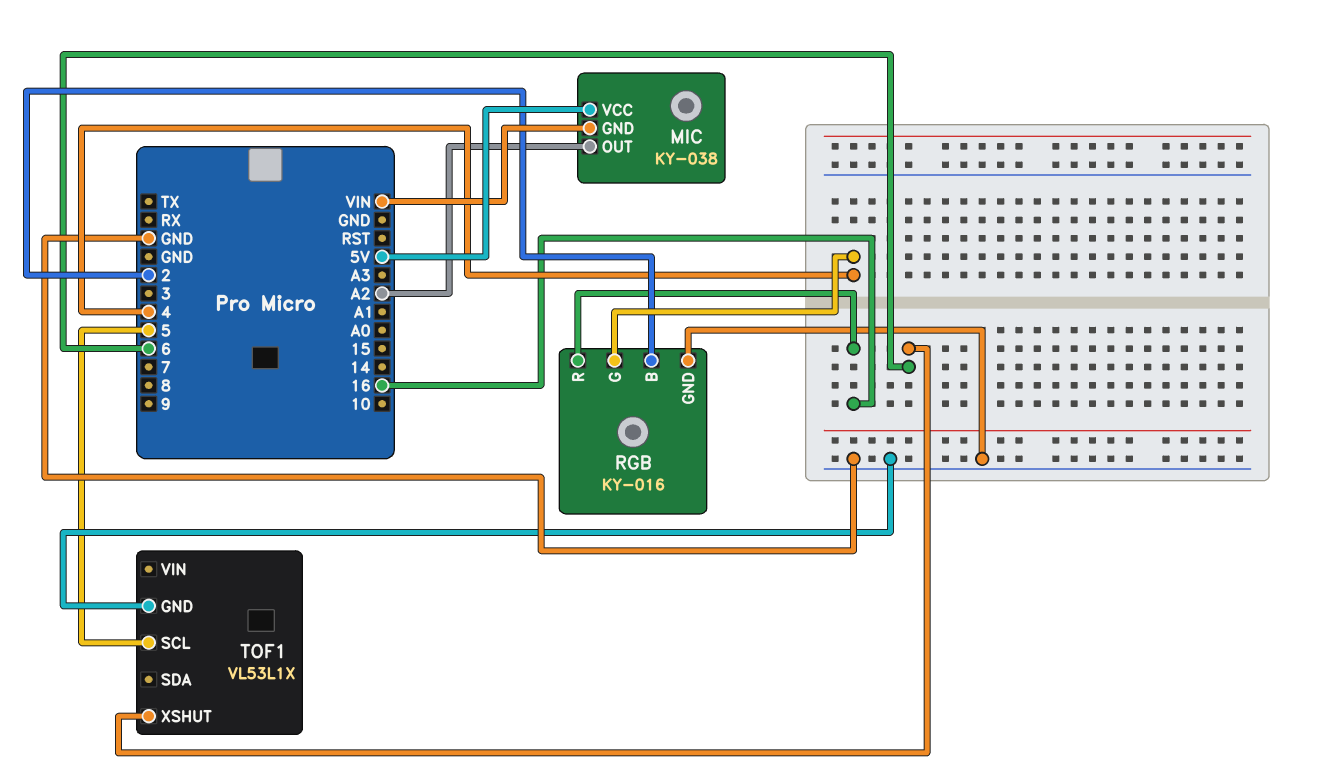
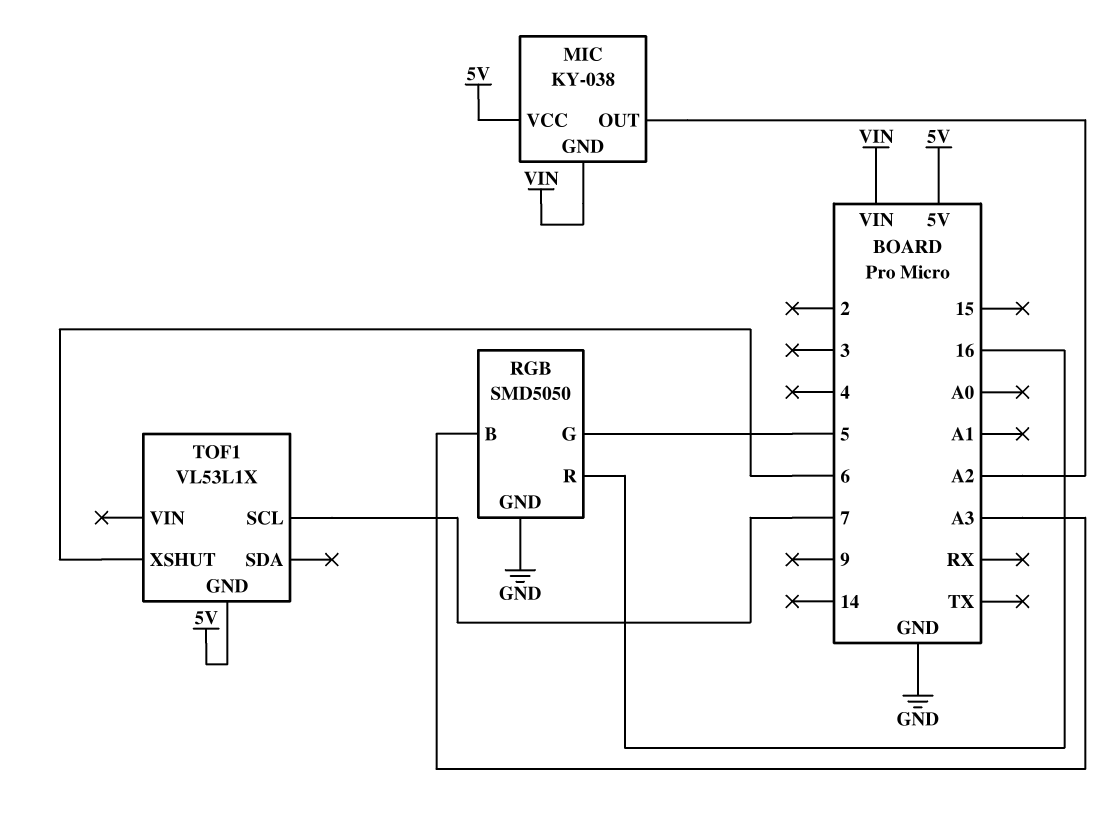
RGB: KY-016 -> SMD5050
RGB pin B: 2 -> A3
RGB pin G: 4 -> 5
TOF1 pin GND: GND -> 5V
TOF1 pin SCL: 5 -> 7

